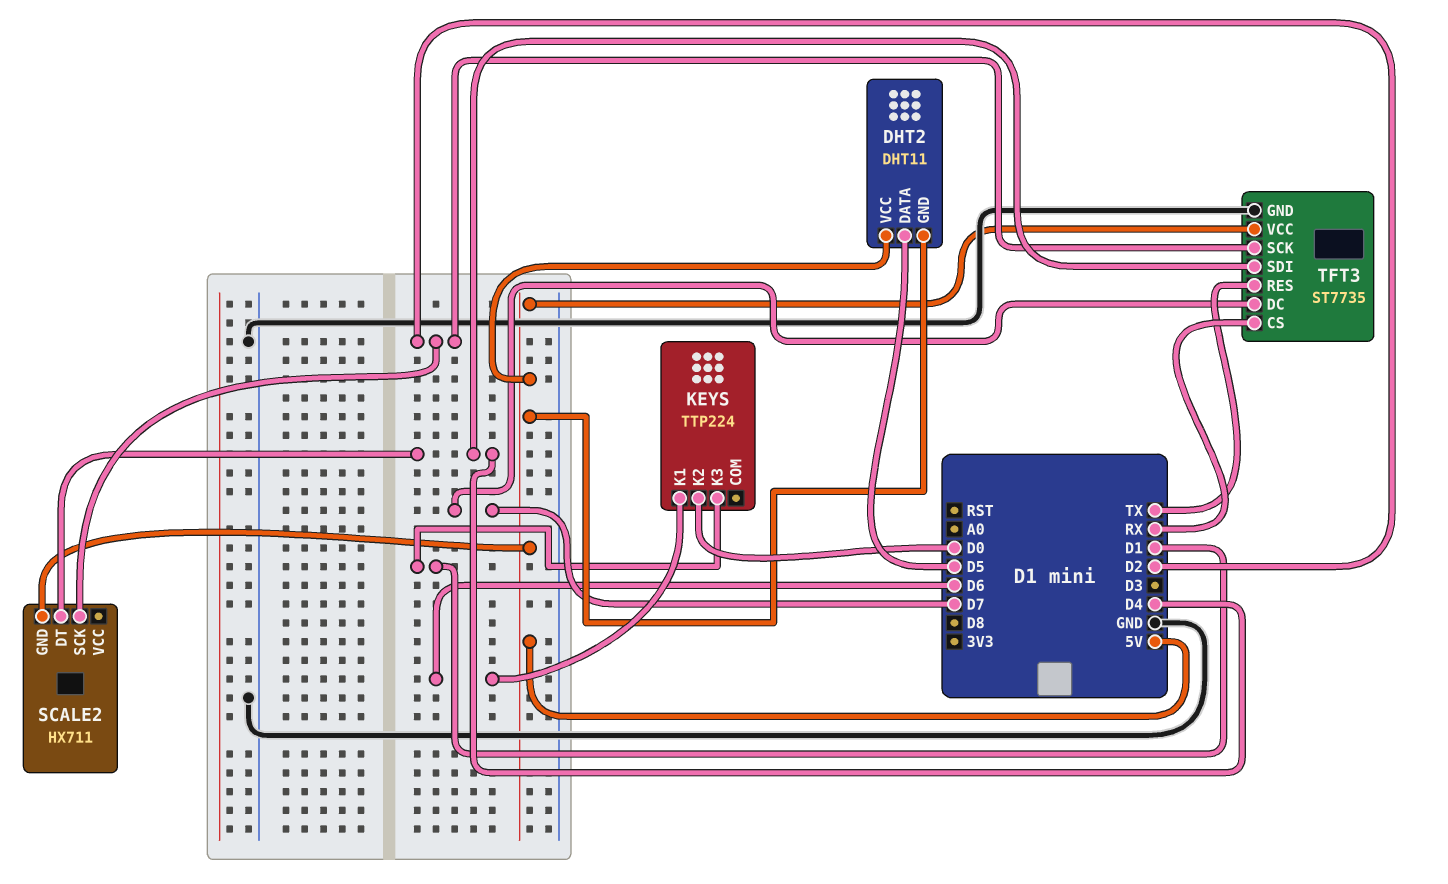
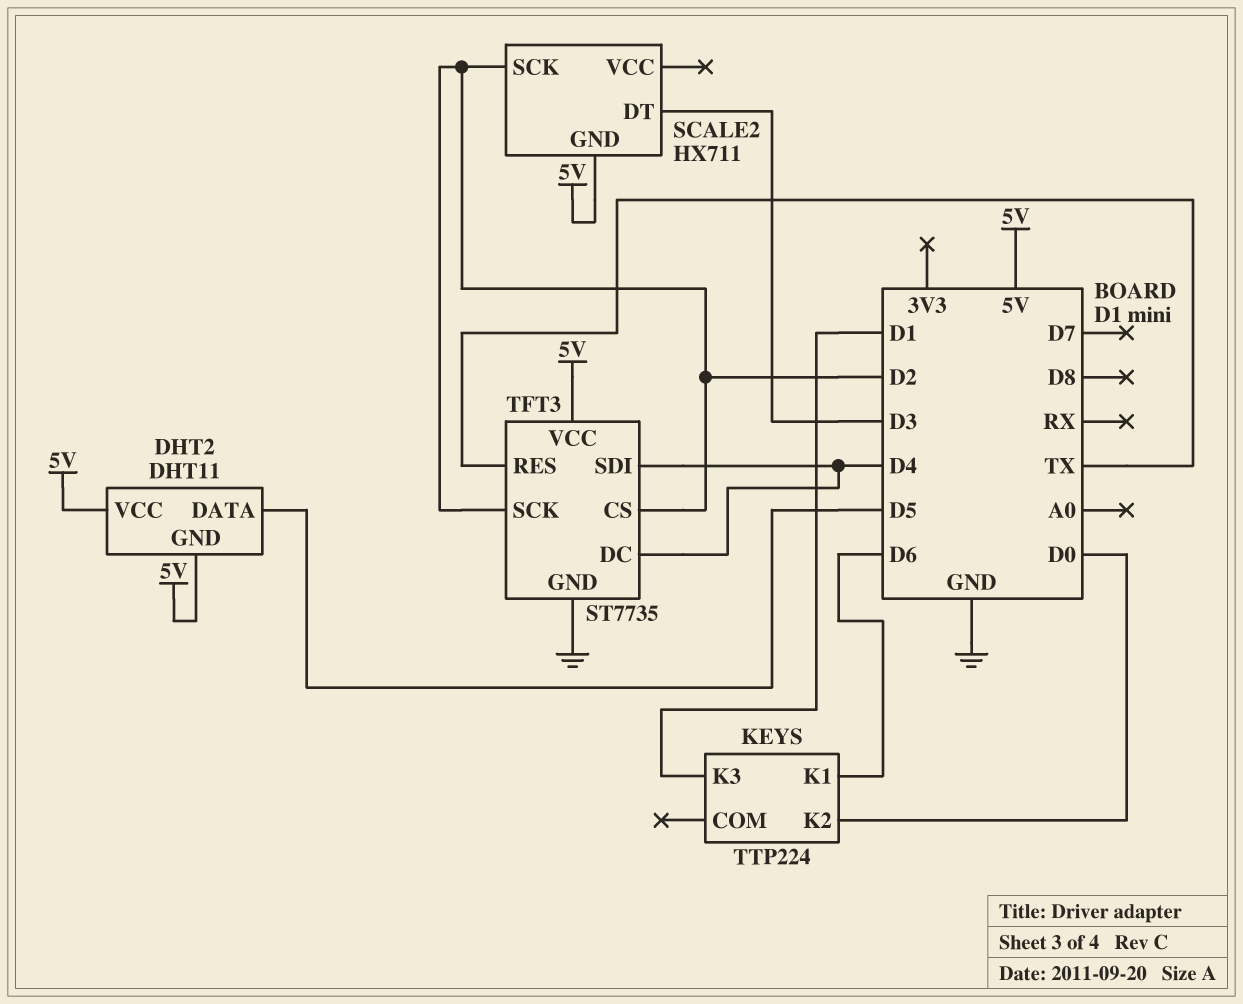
SCALE2 pin DT: D4 -> D3
TFT3 pin CS: RX -> D2
TFT3 pin DC: D7 -> D4

